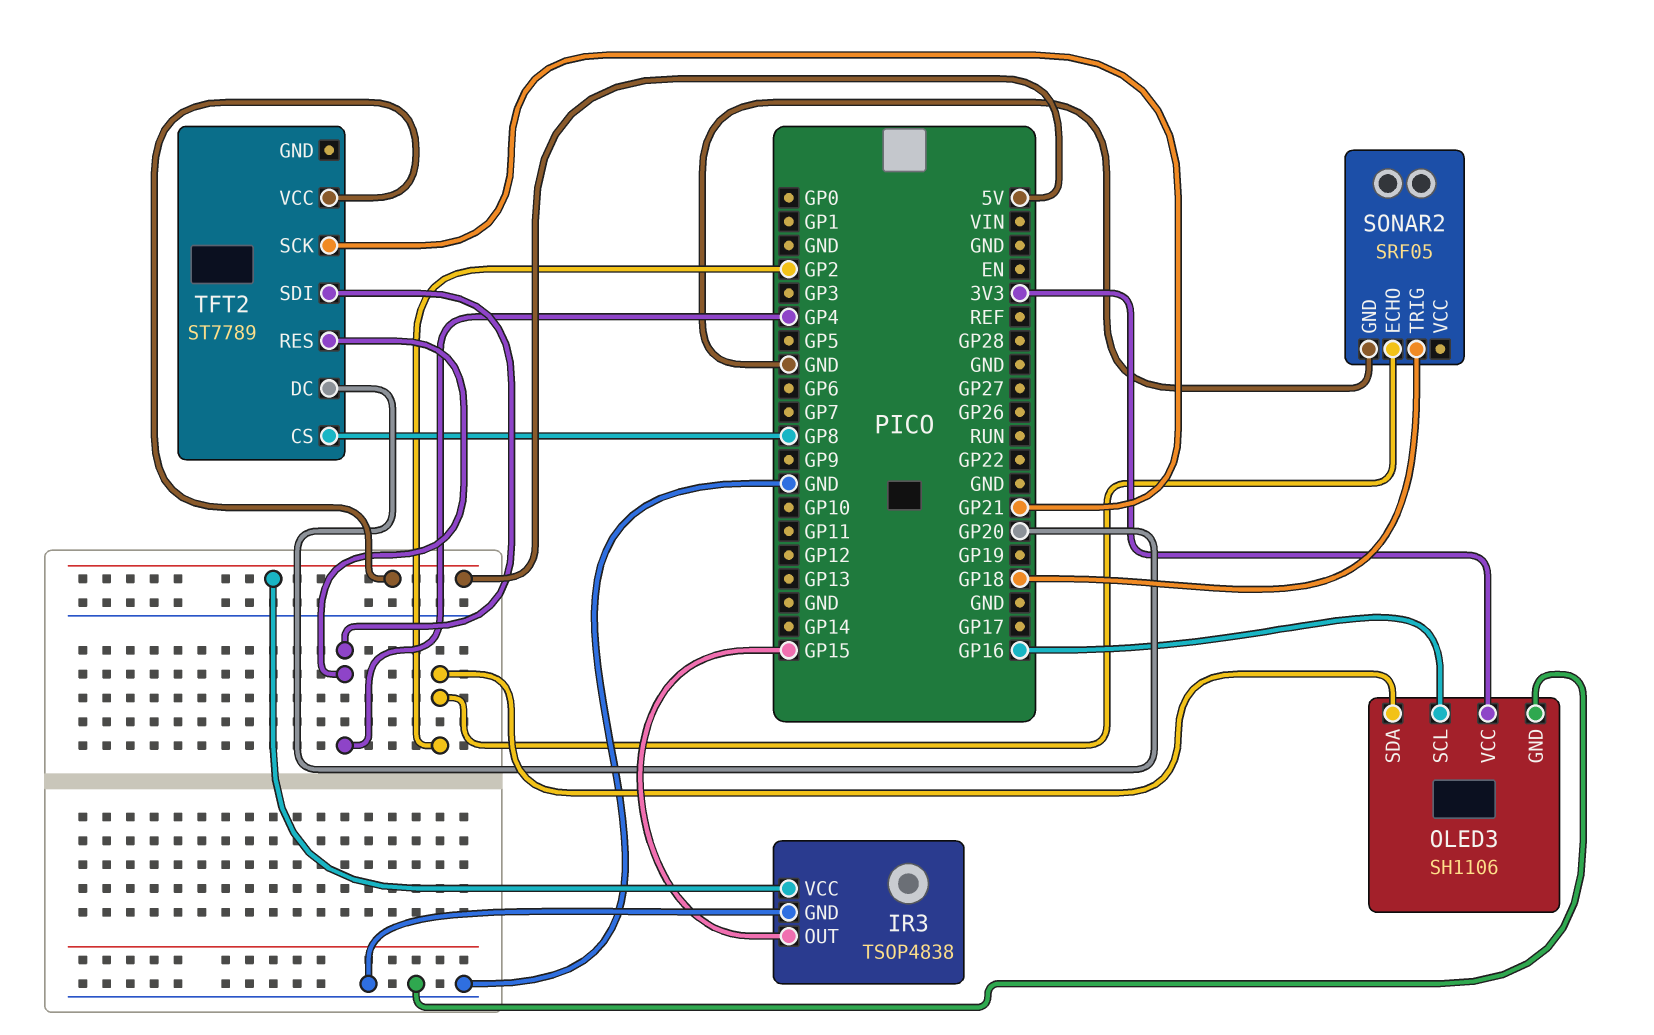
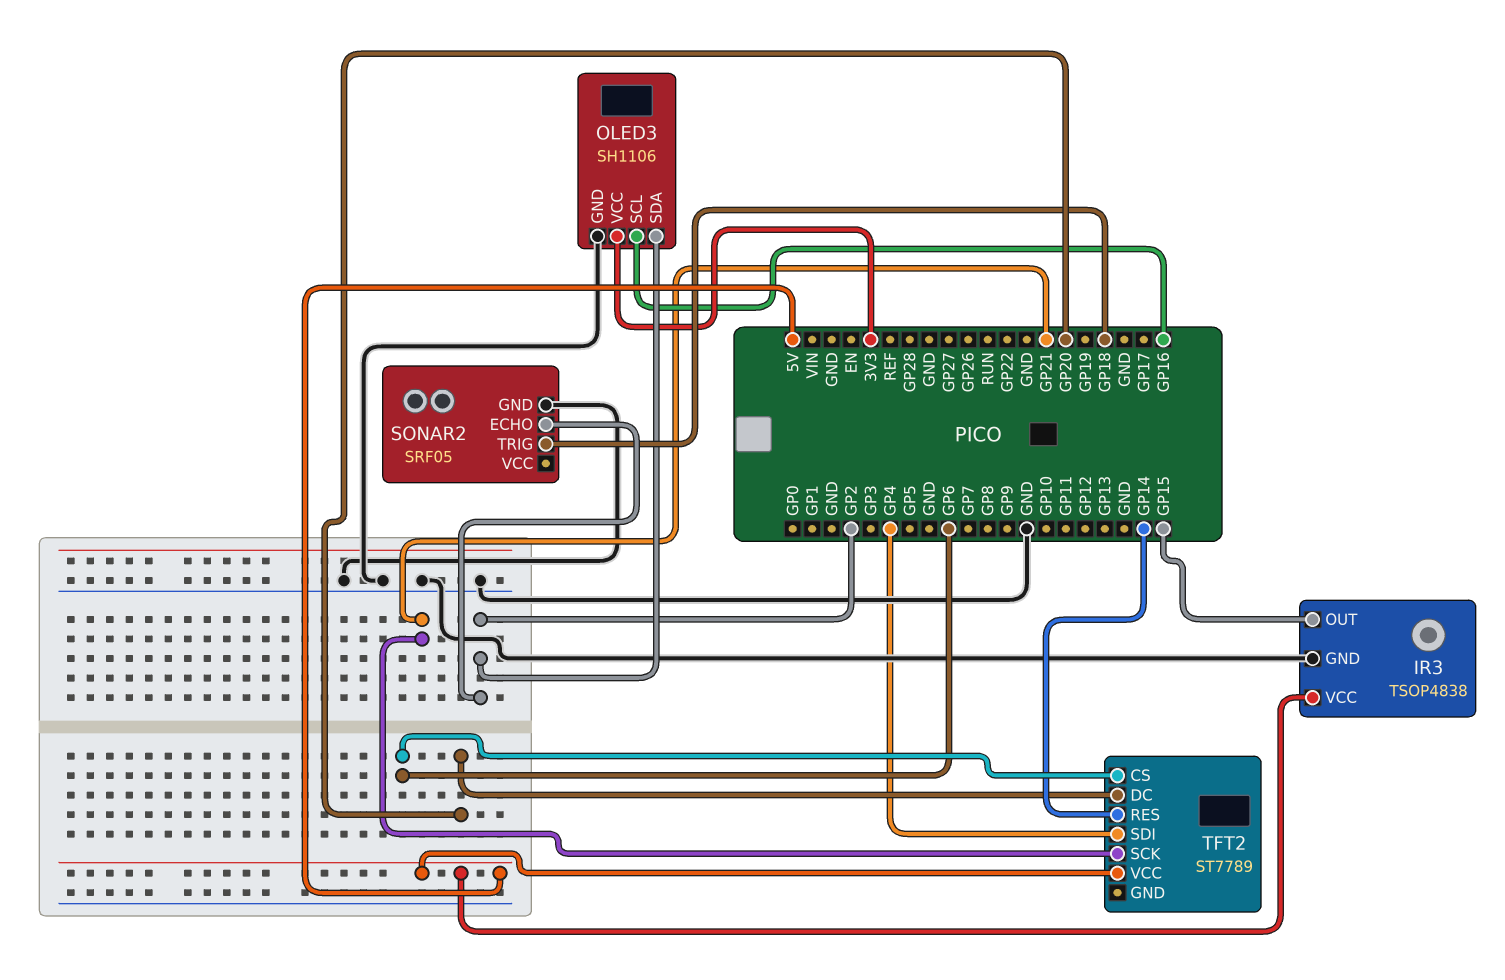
TFT2 pin CS: GP8 -> GP6
TFT2 pin RES: GP4 -> GP14

